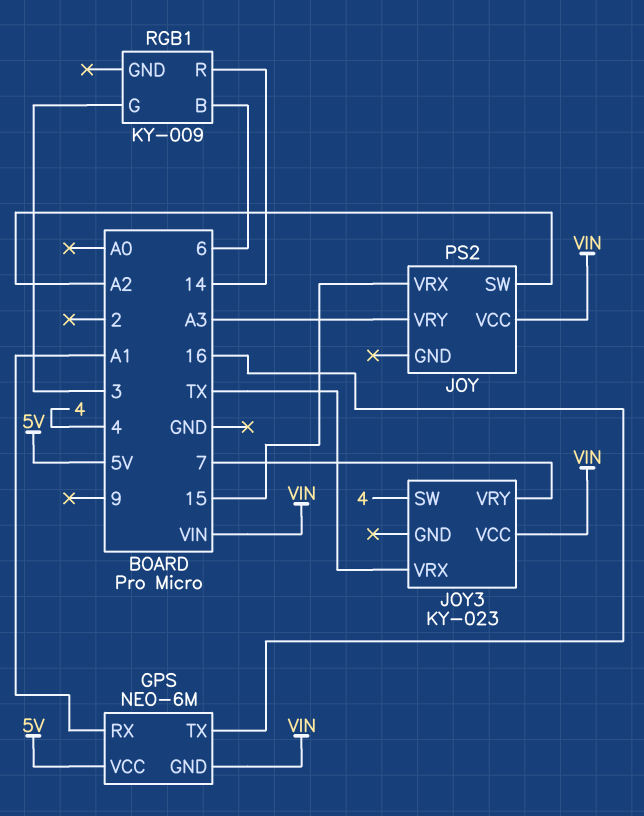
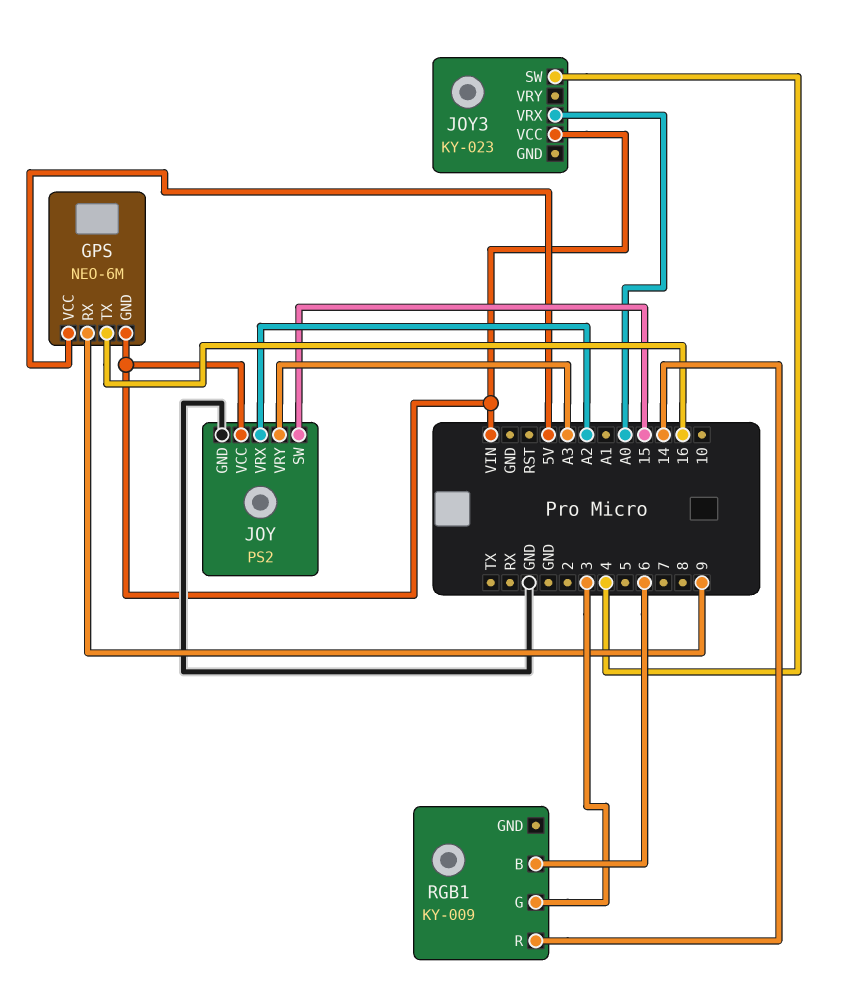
GPS pin RX: A1 -> 9
JOY pin GND: none -> GND
JOY pin SW: A2 -> 15
JOY pin VRX: 15 -> A2
JOY3 pin VRX: TX -> A0
JOY3 pin VRY: 7 -> none

